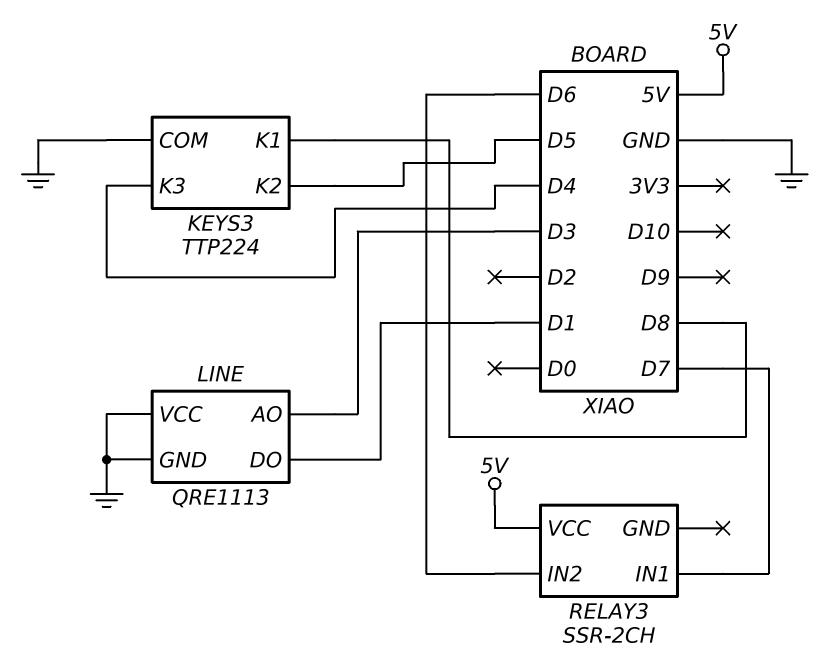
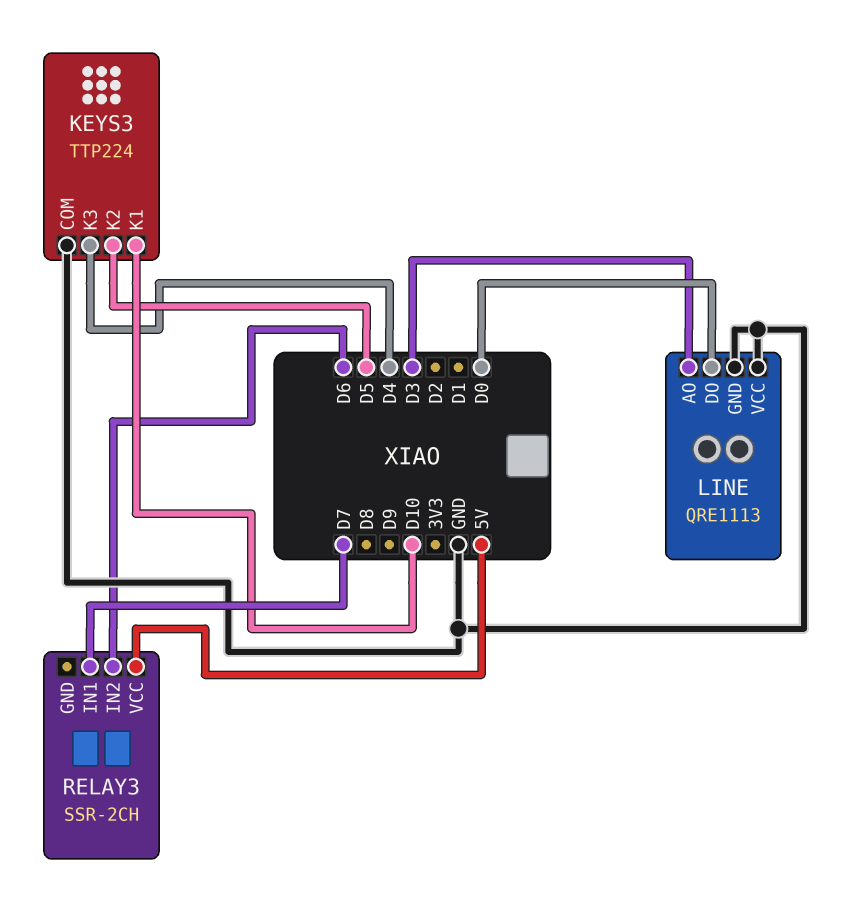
KEYS3 pin K1: D8 -> D10
LINE pin DO: D1 -> D0

